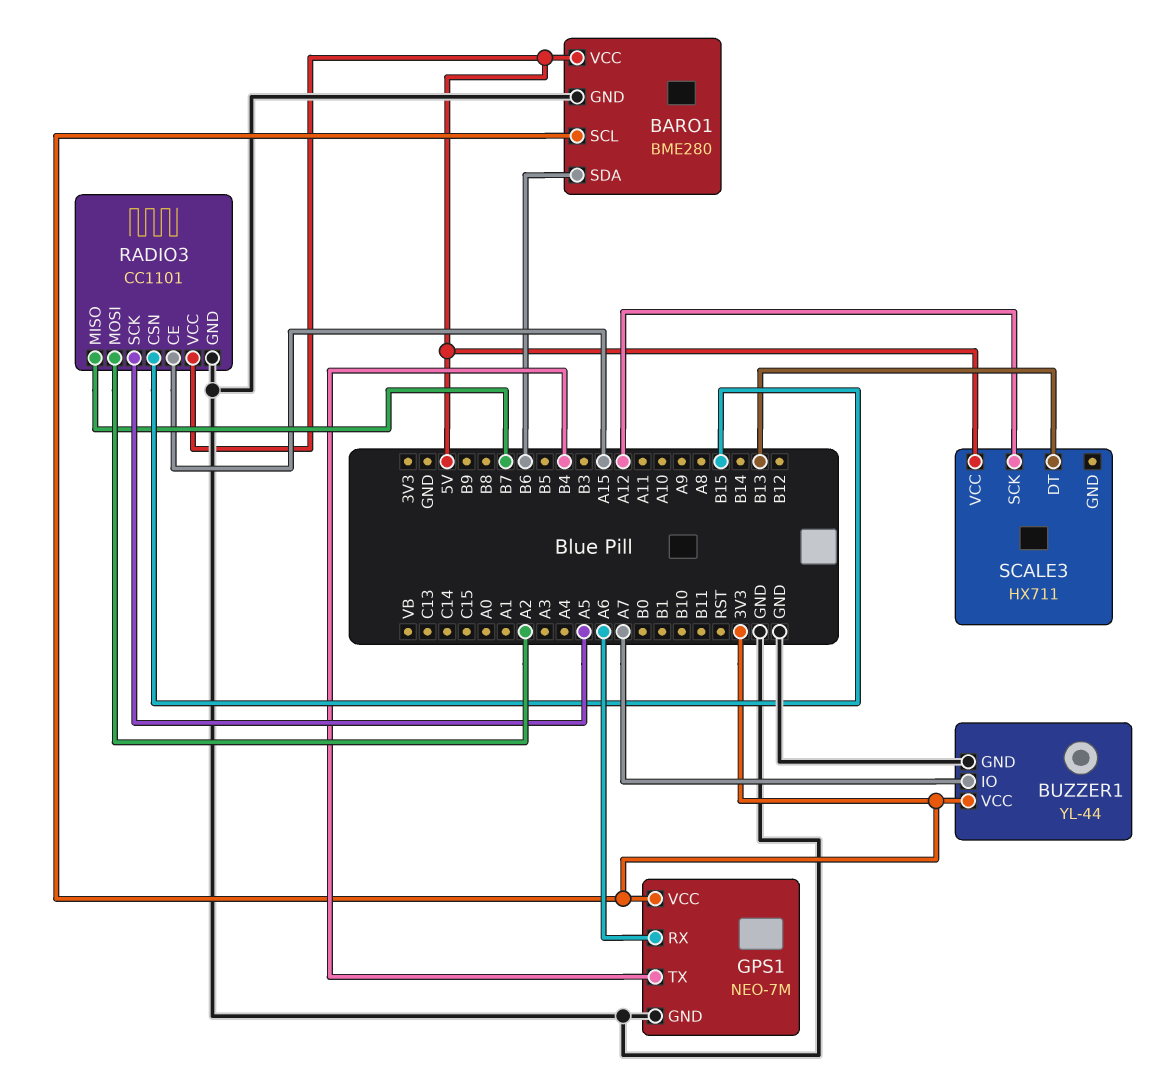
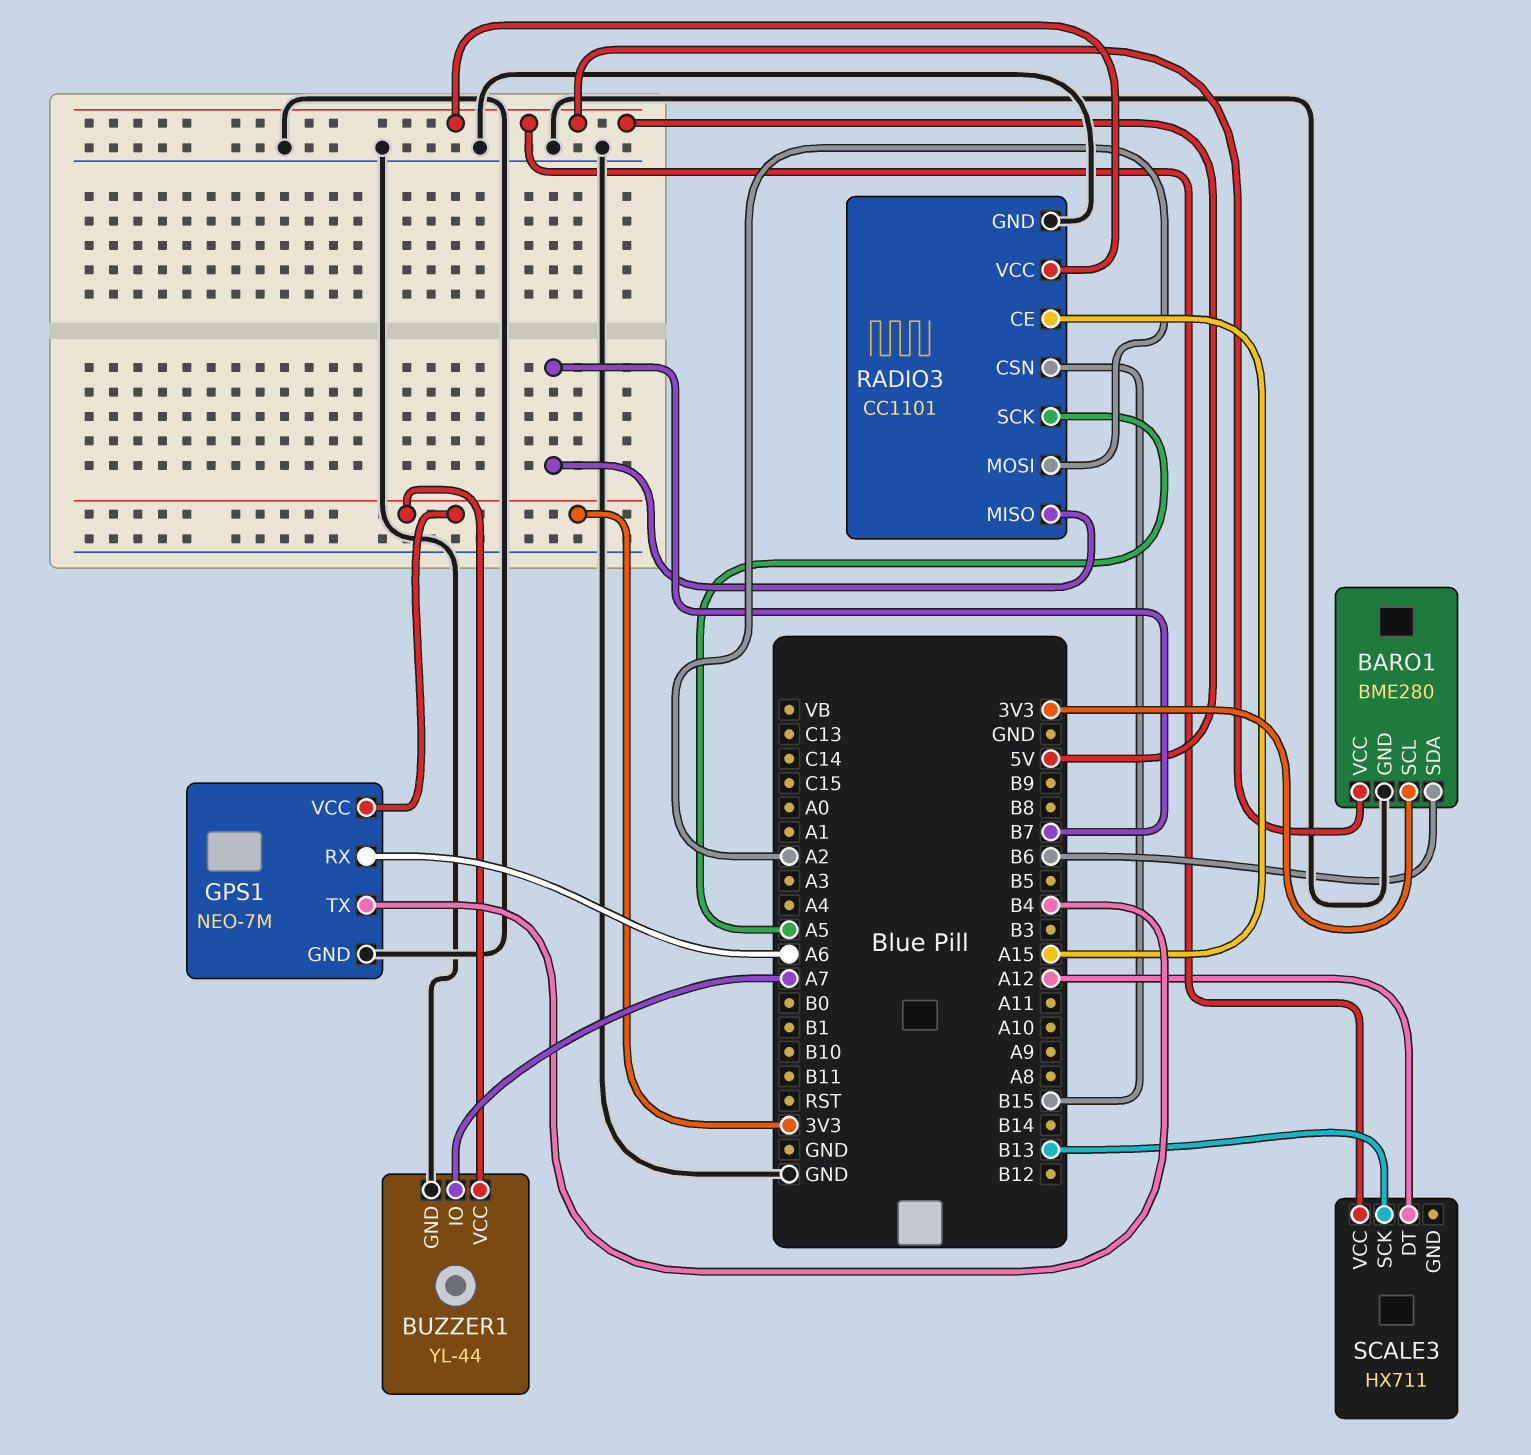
SCALE3 pin DT: B13 -> A12
SCALE3 pin SCK: A12 -> B13

